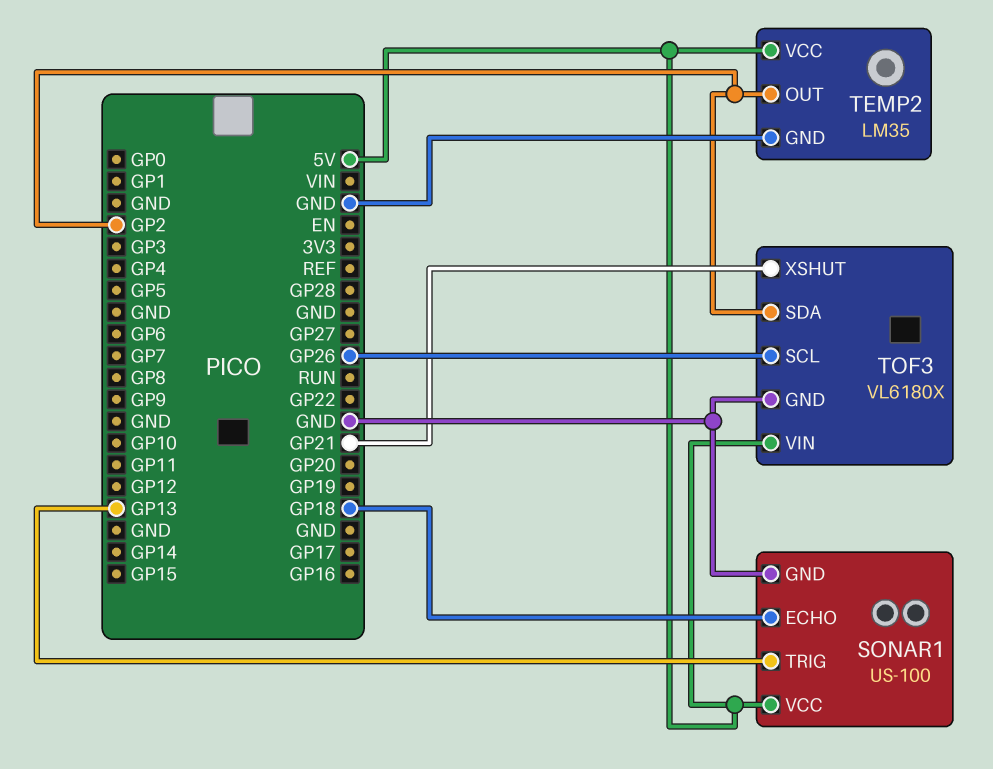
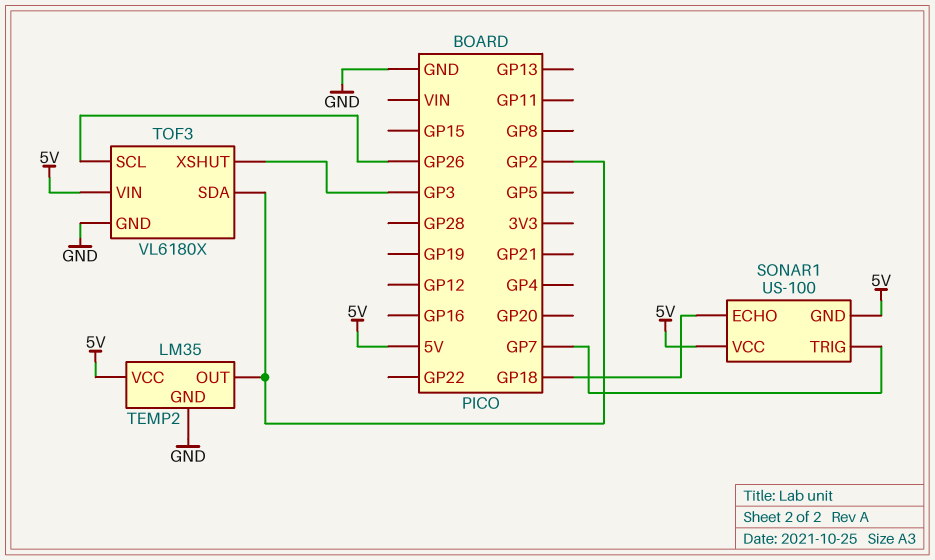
SONAR1 pin GND: GND -> 5V
SONAR1 pin TRIG: GP13 -> GP7
TOF3 pin XSHUT: GP21 -> GP3

